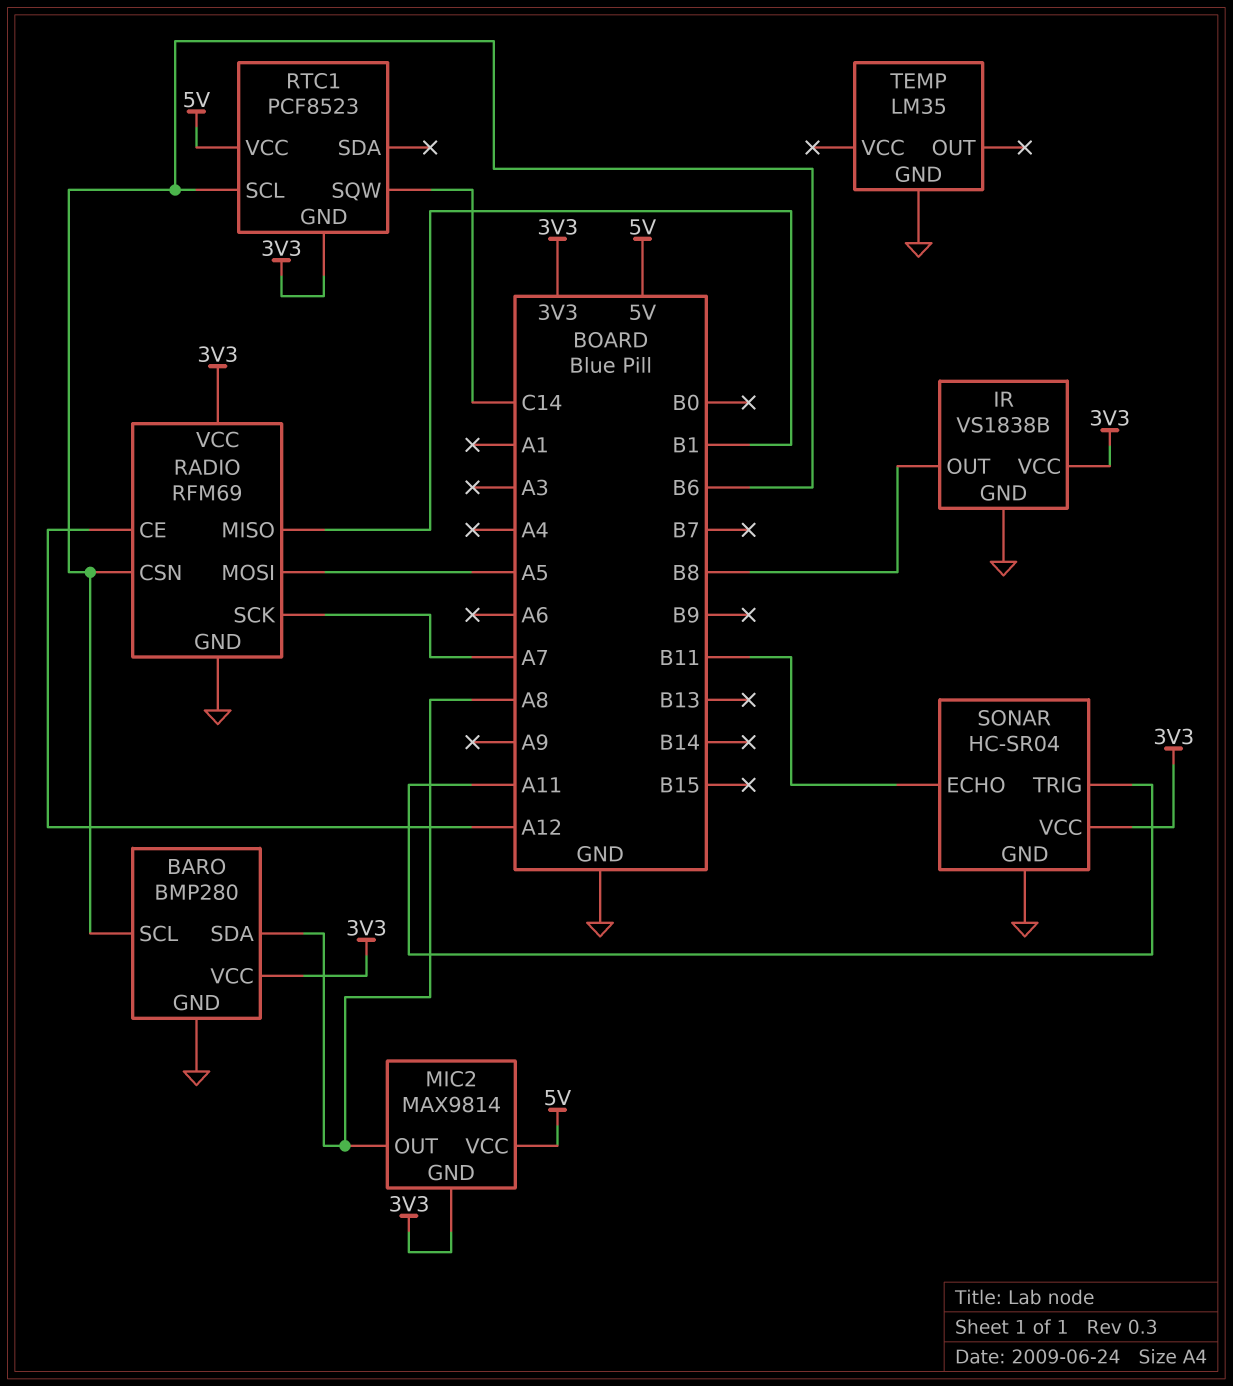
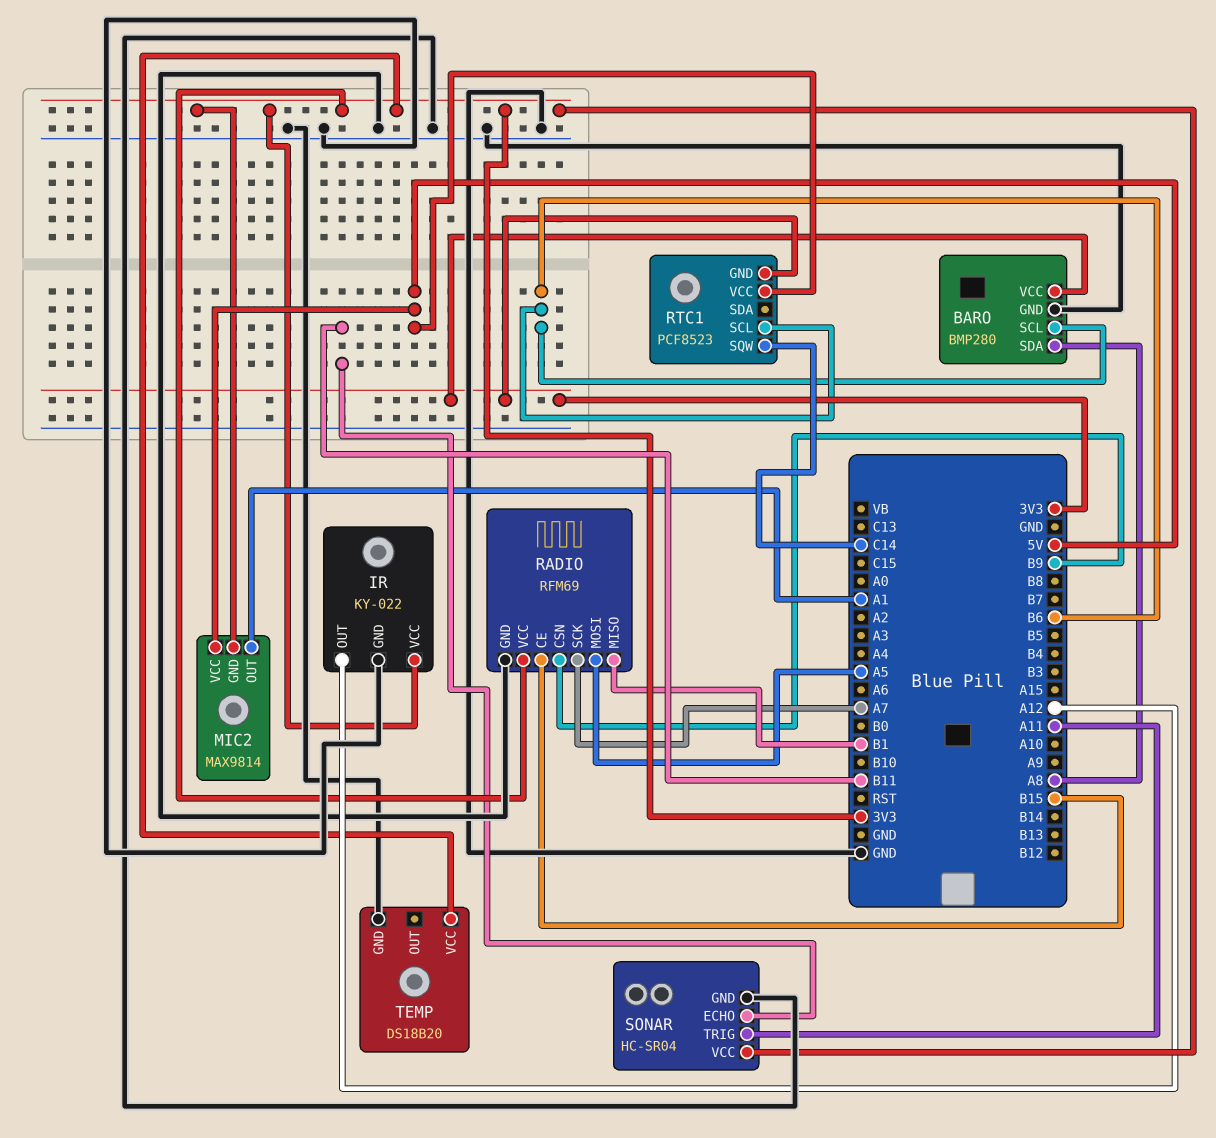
IR: VS1838B -> KY-022
IR pin OUT: B8 -> A12
MIC2 pin OUT: A8 -> A1
RADIO pin CE: A12 -> B15
RADIO pin CSN: B6 -> B9
TEMP: LM35 -> DS18B20
TEMP pin VCC: none -> 3V3

